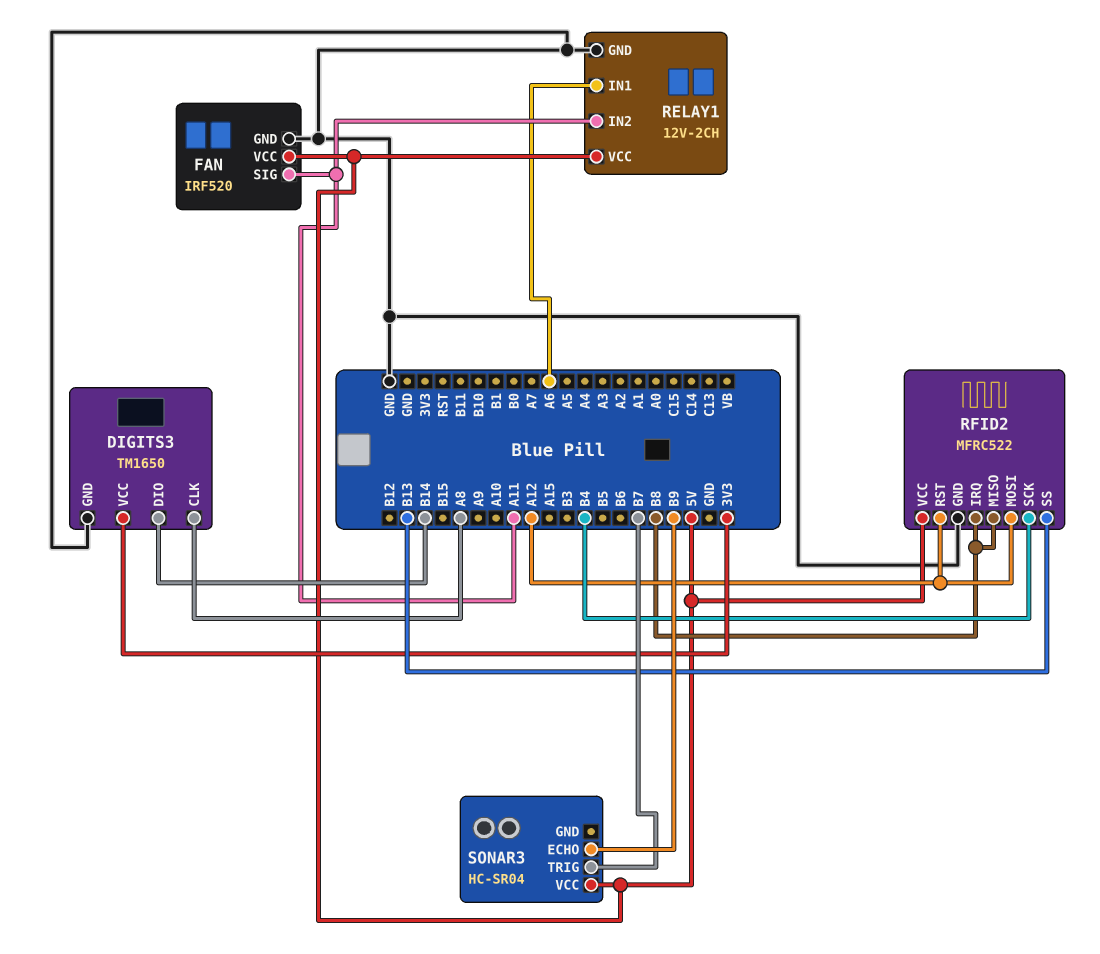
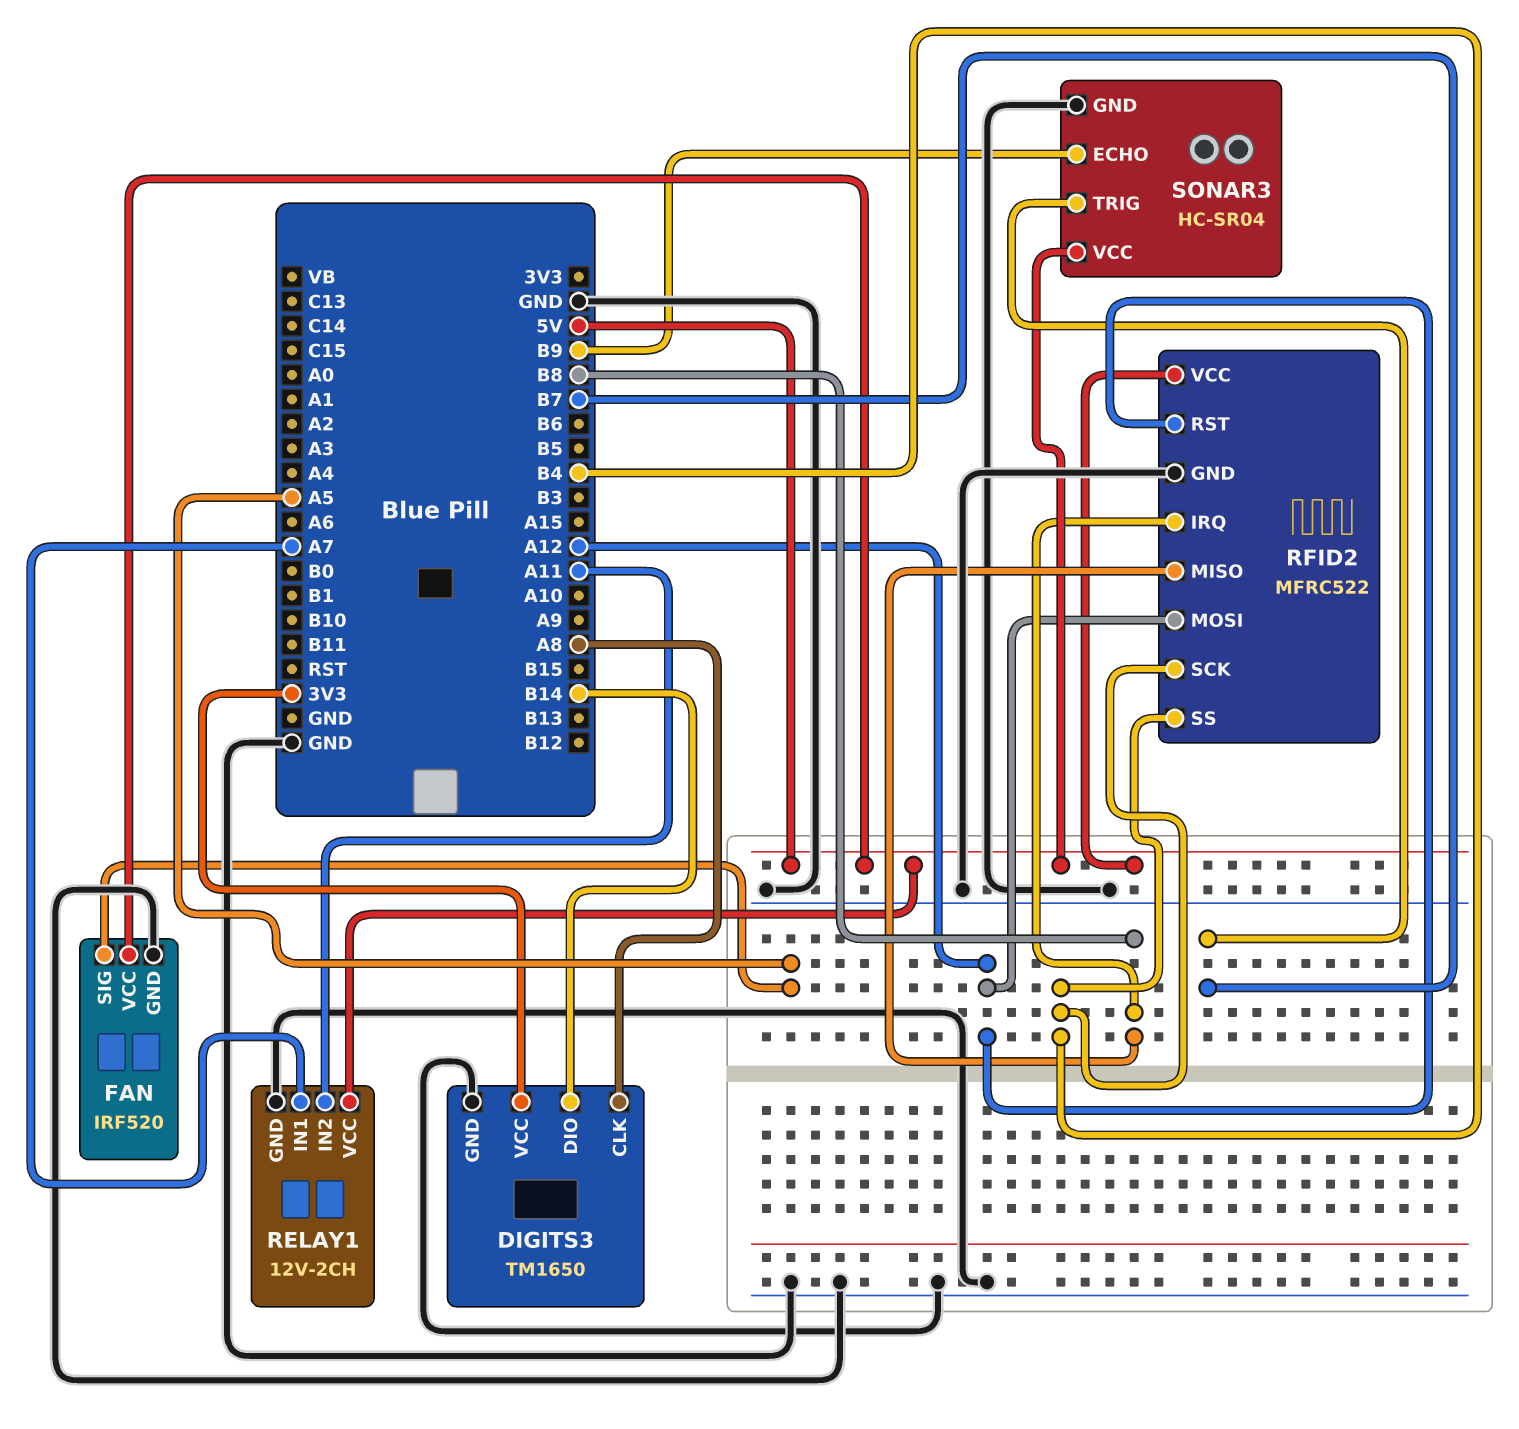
FAN pin SIG: A11 -> A5
RELAY1 pin IN1: A6 -> A7
RFID2 pin SS: B13 -> B4
SONAR3 pin GND: none -> GND

